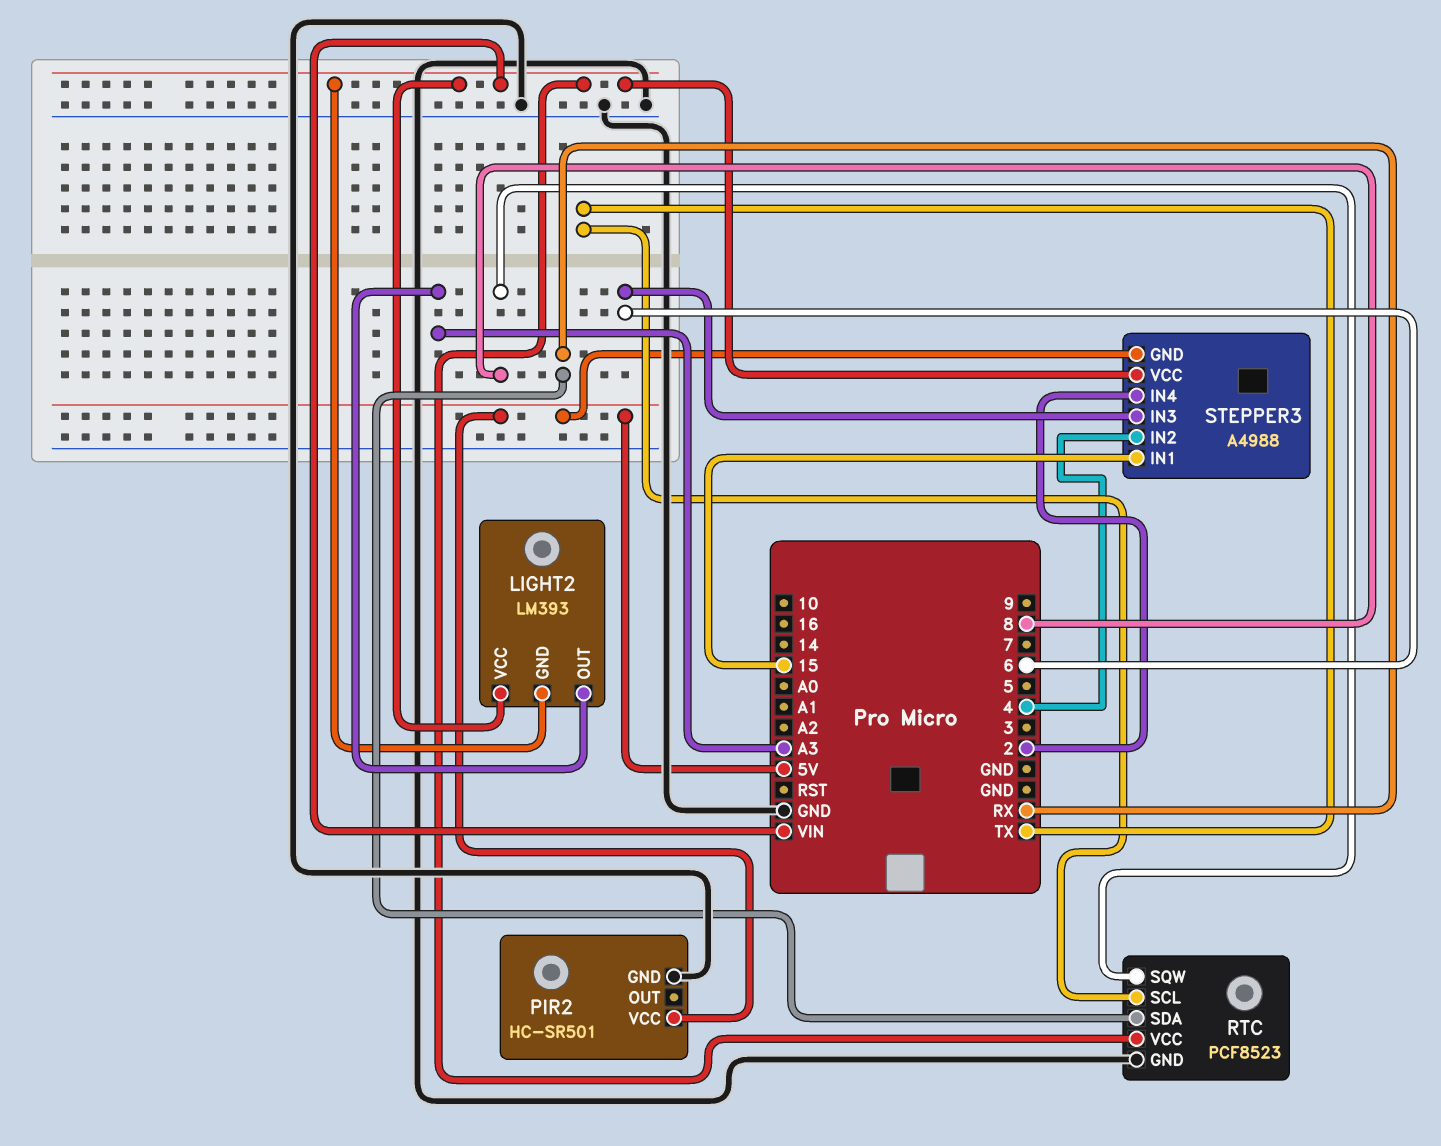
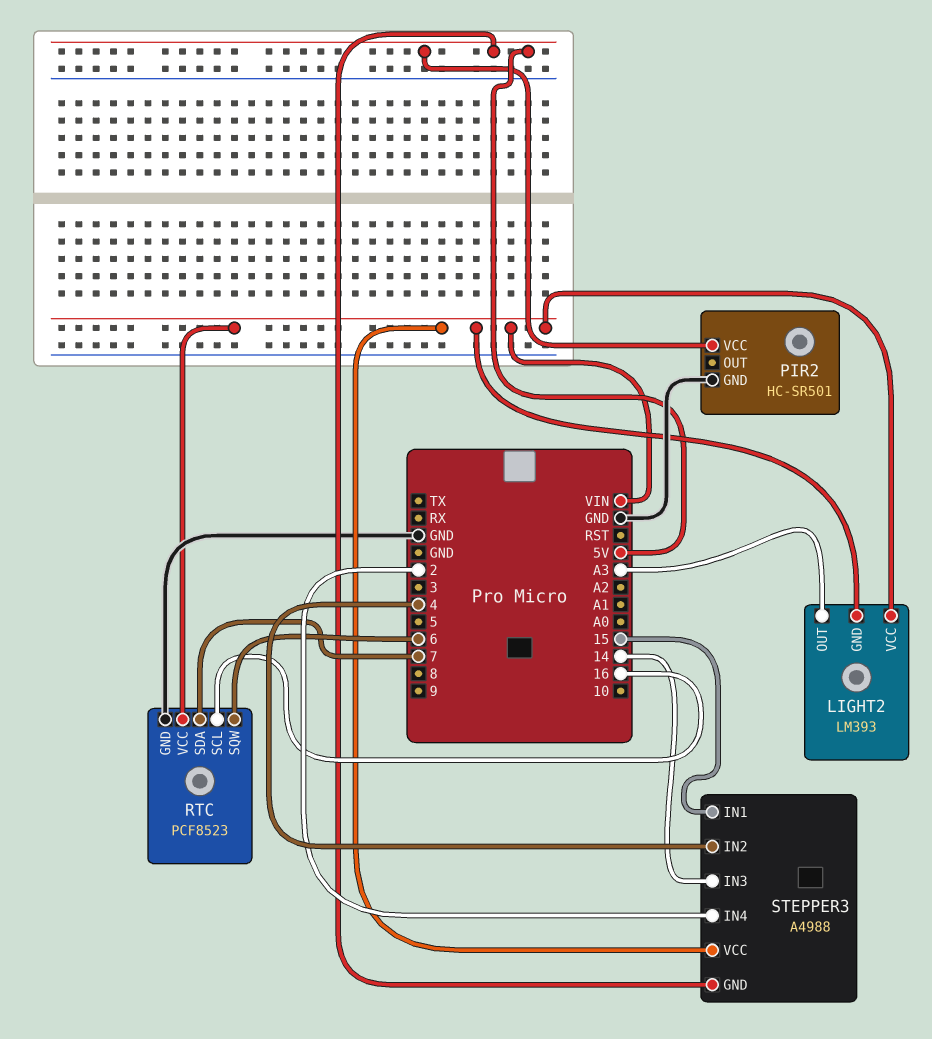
RTC pin SCL: TX -> 16
RTC pin SDA: RX -> 7
RTC pin SQW: 8 -> 6
STEPPER3 pin IN3: 6 -> 14

